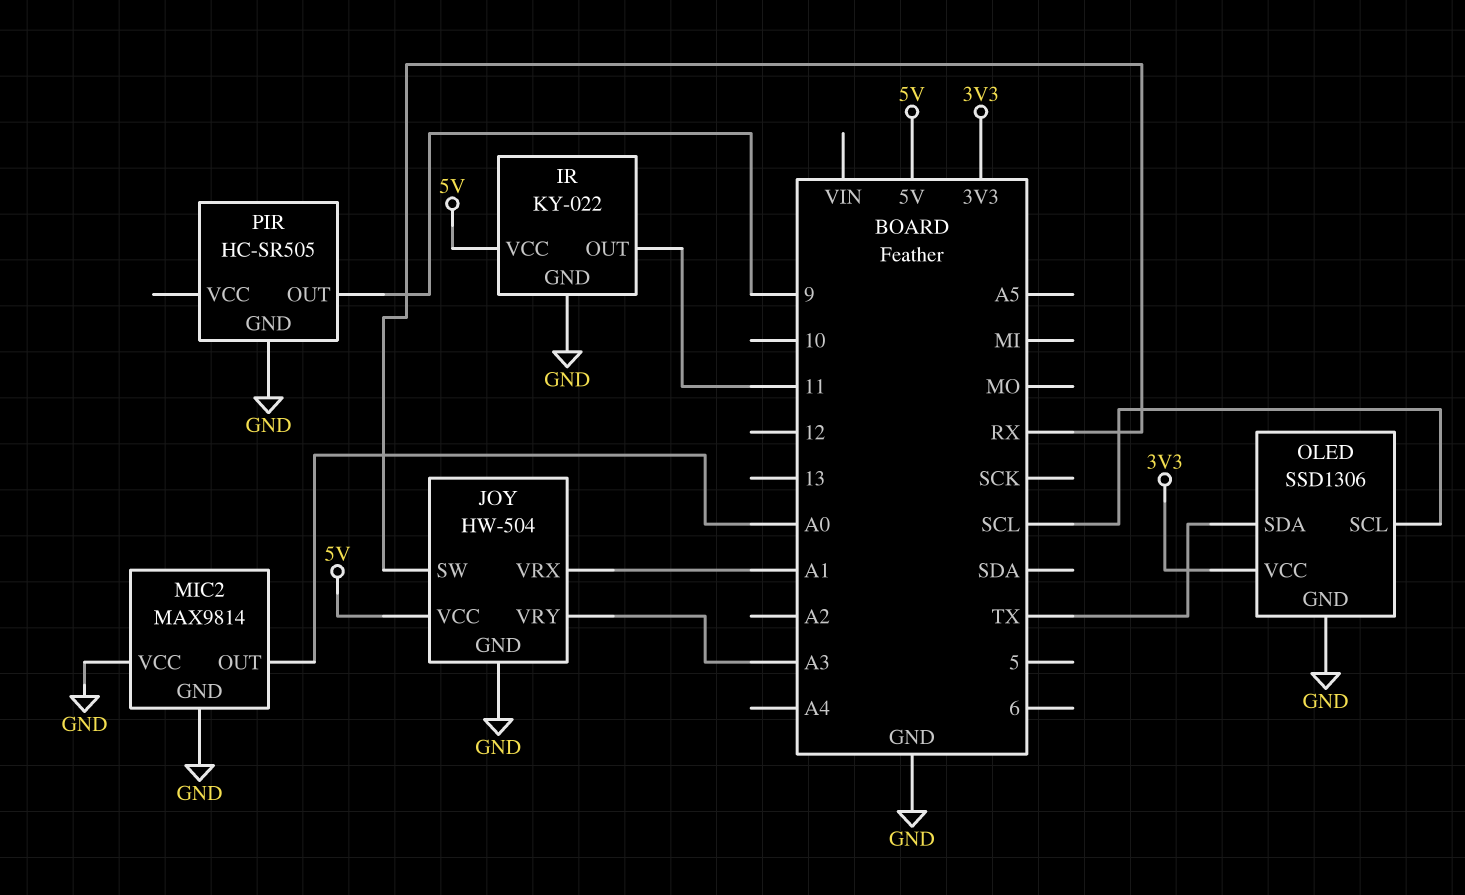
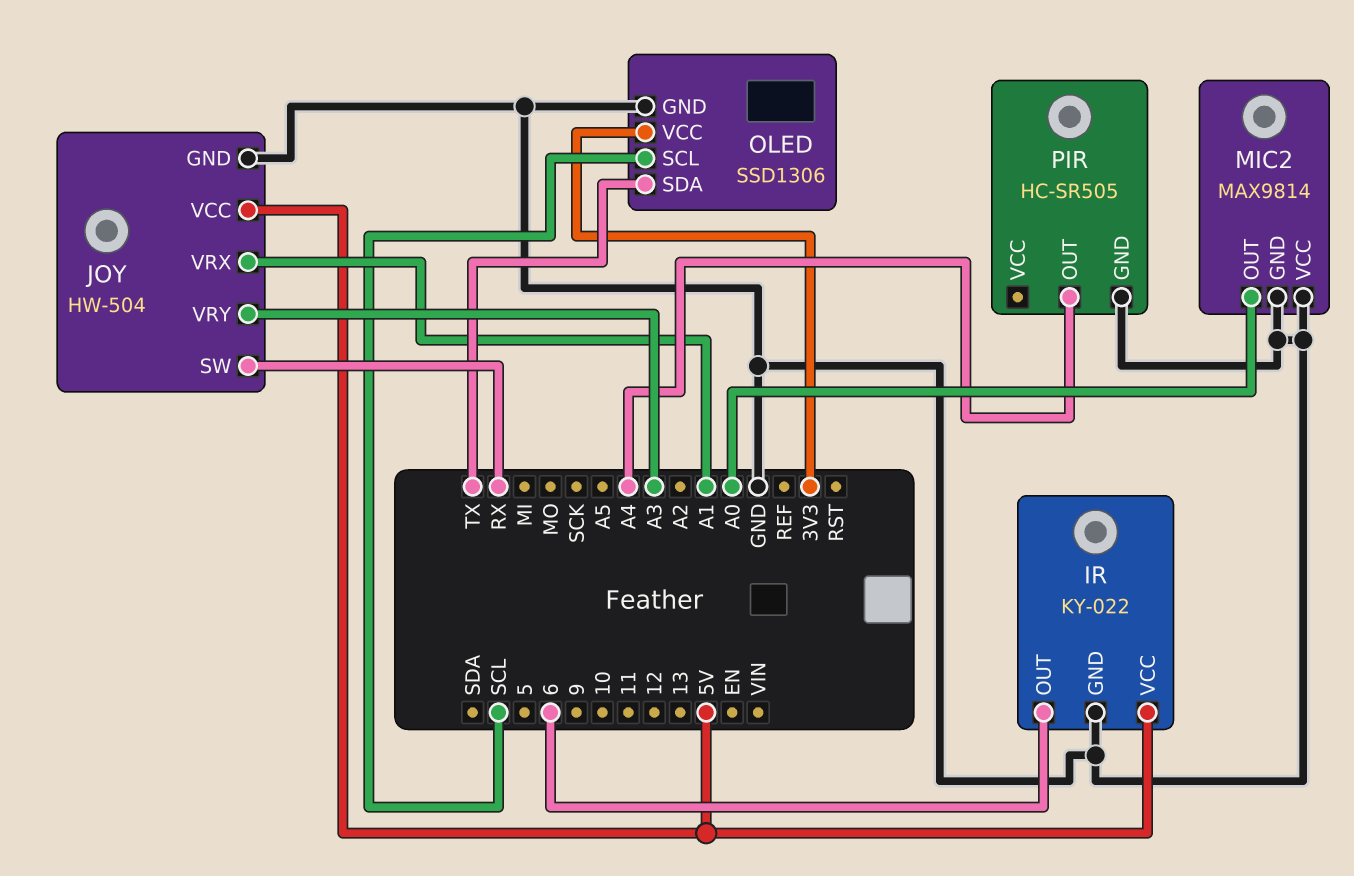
IR pin OUT: 11 -> 6
PIR pin OUT: 9 -> A4

